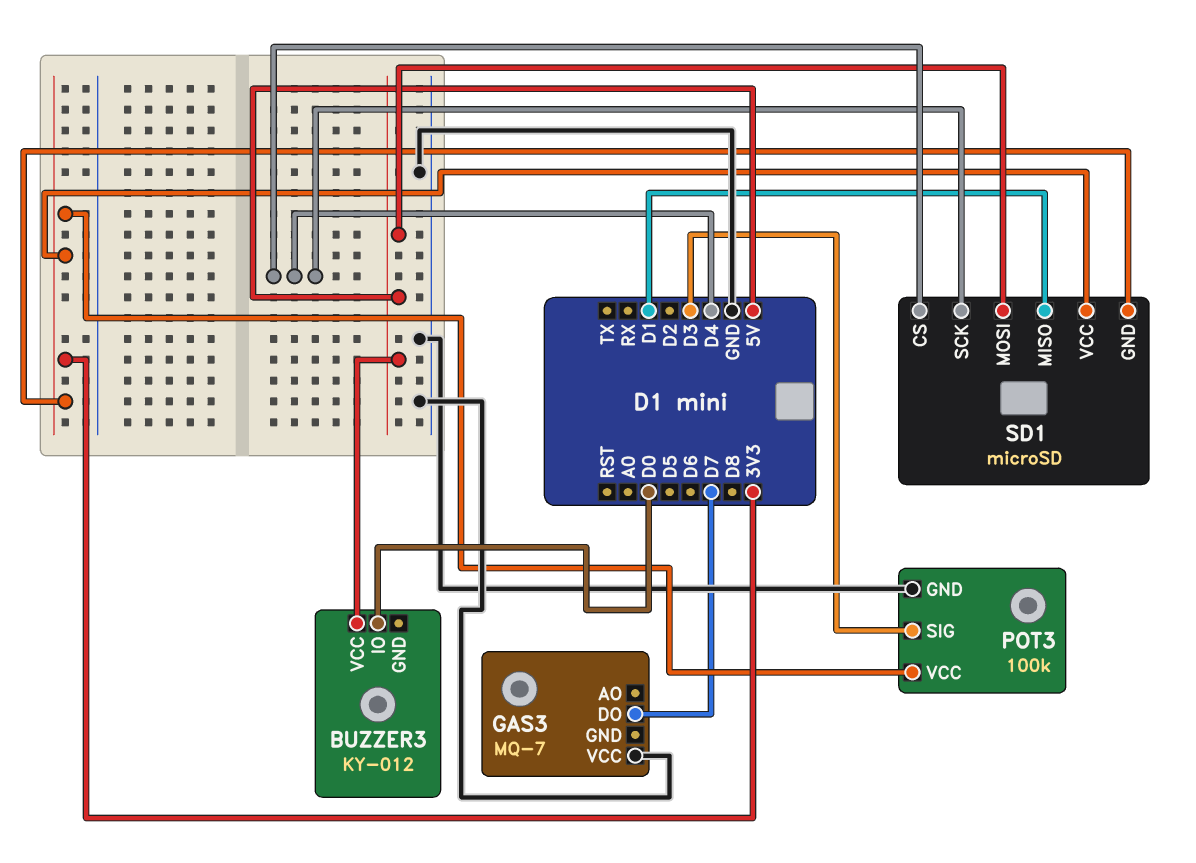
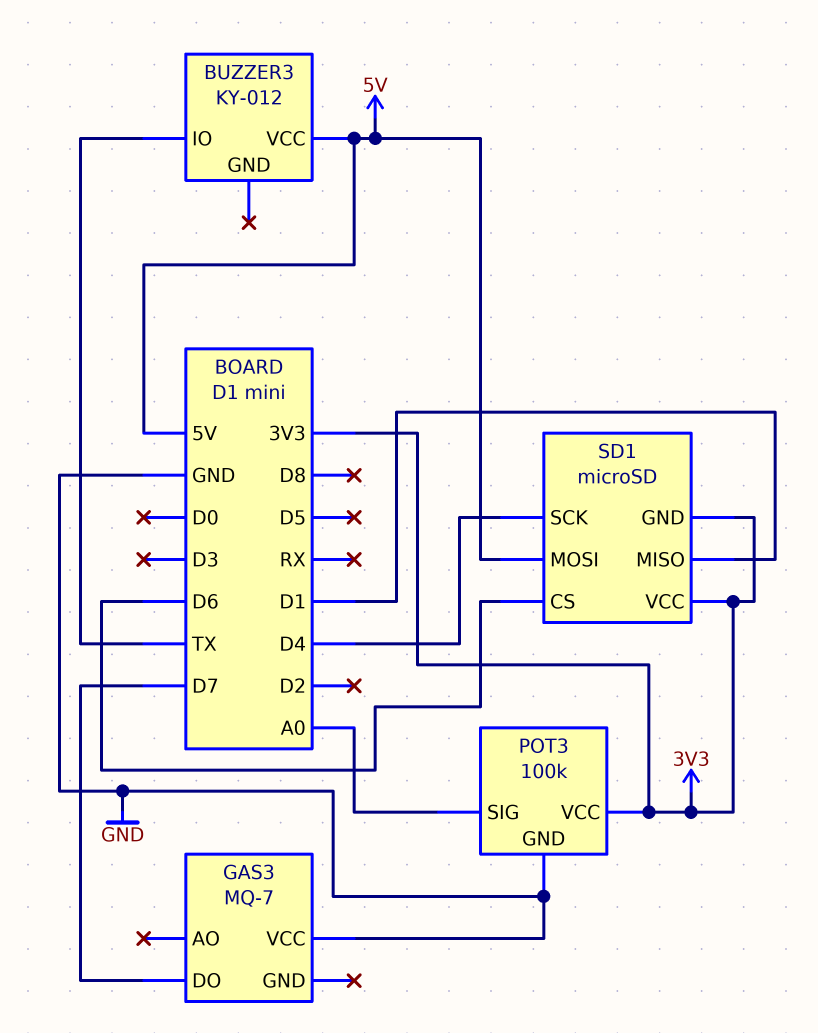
BUZZER3 pin IO: D0 -> TX
POT3 pin SIG: D3 -> A0
SD1 pin CS: D4 -> D6

